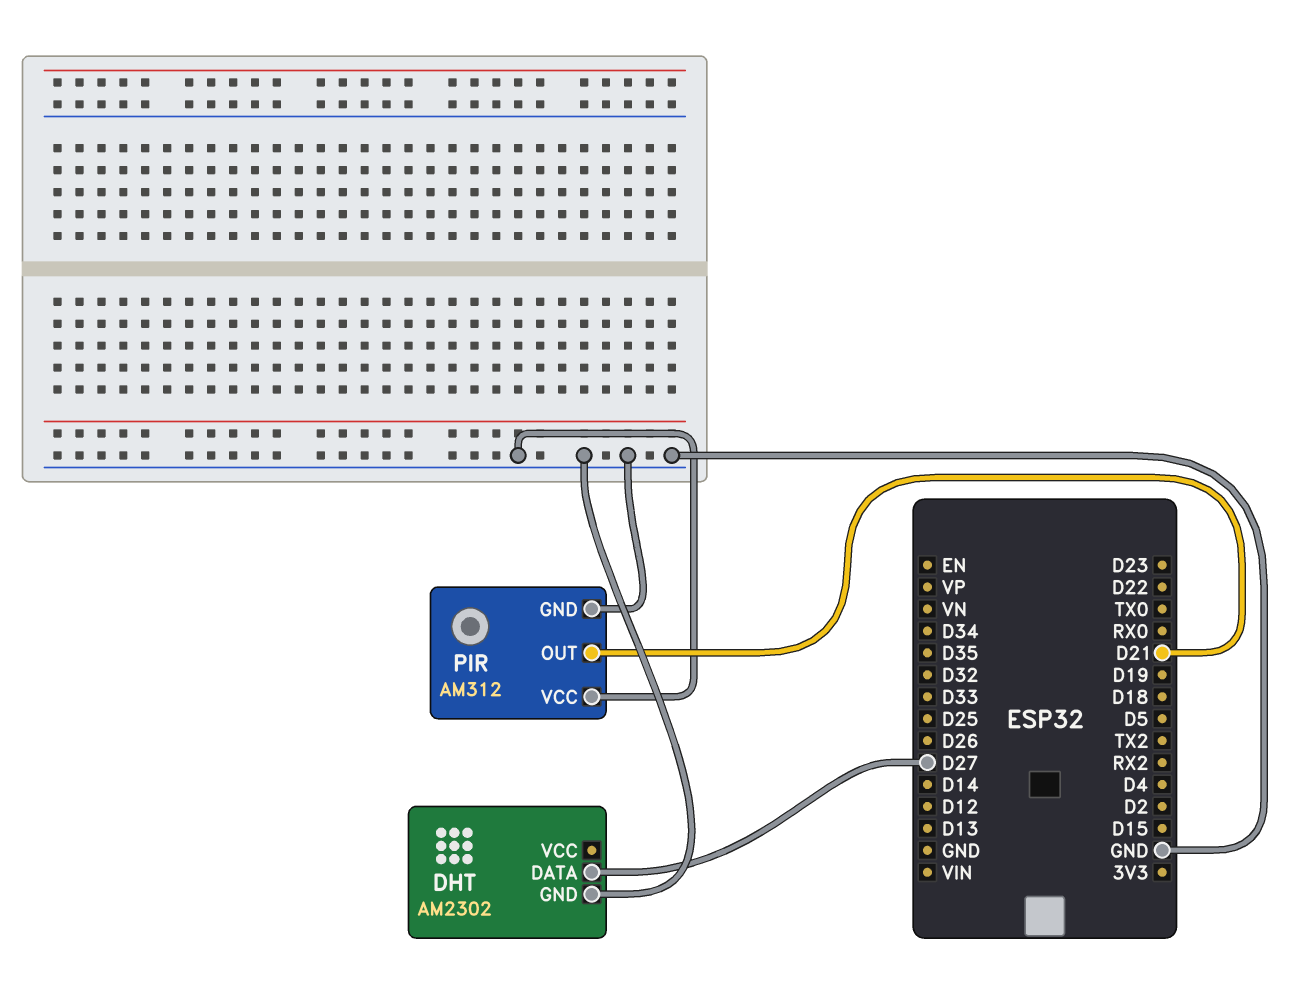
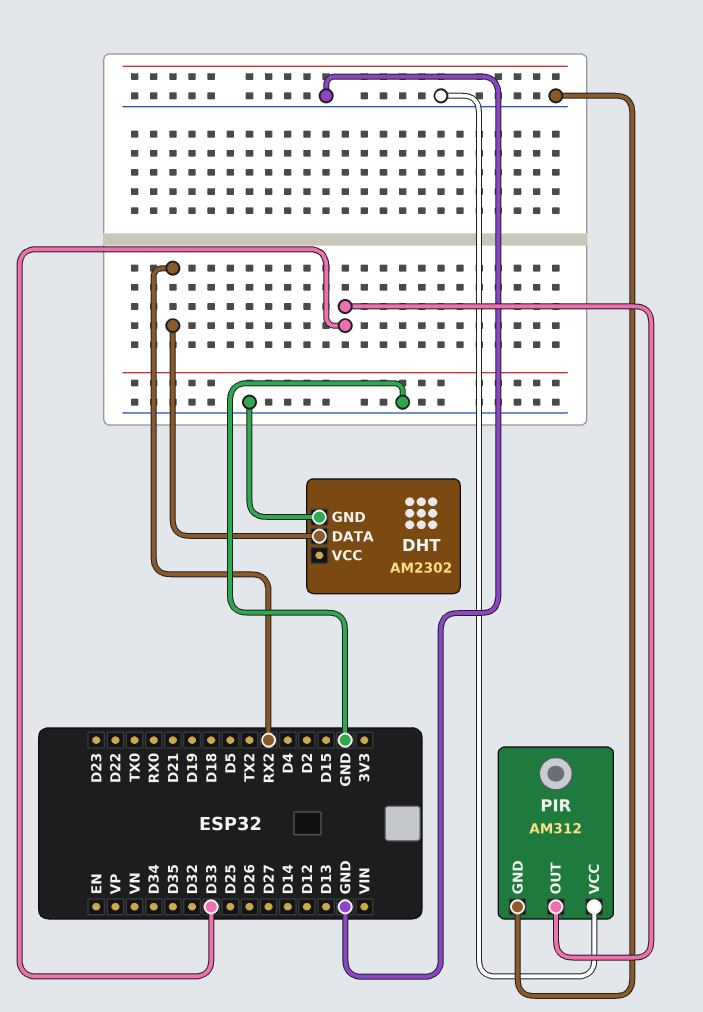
DHT pin DATA: D27 -> RX2
PIR pin OUT: D21 -> D33

